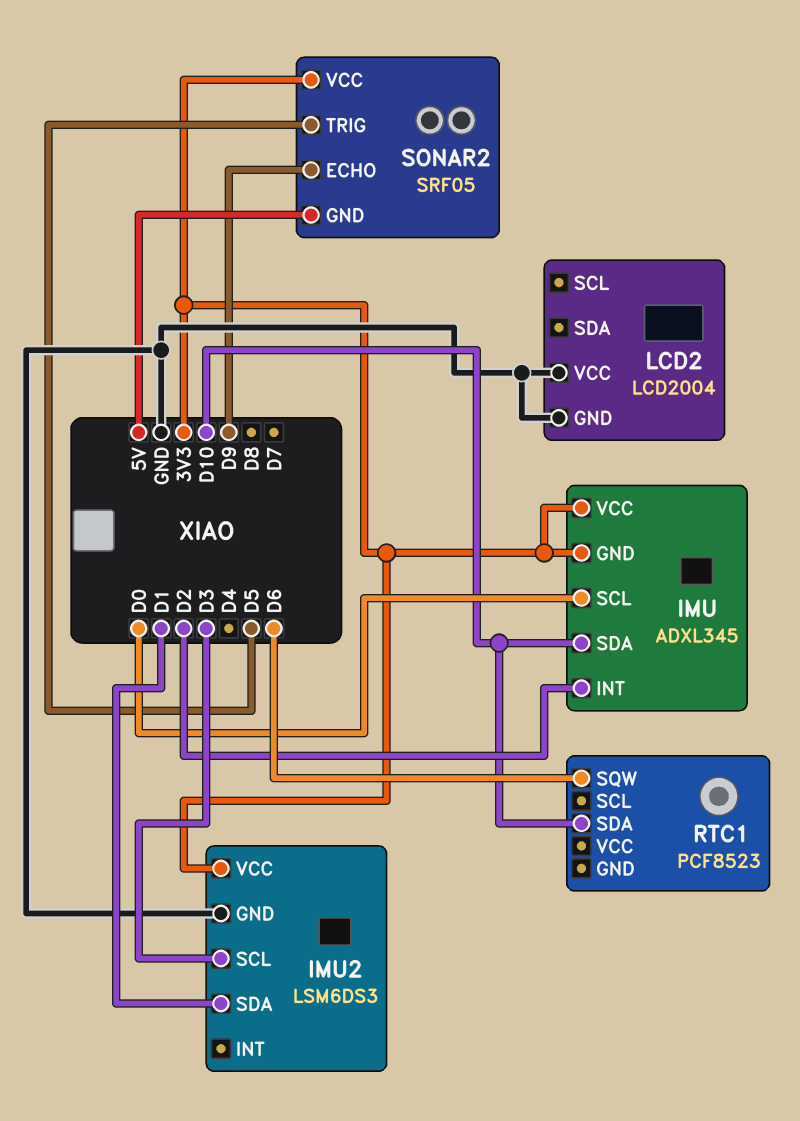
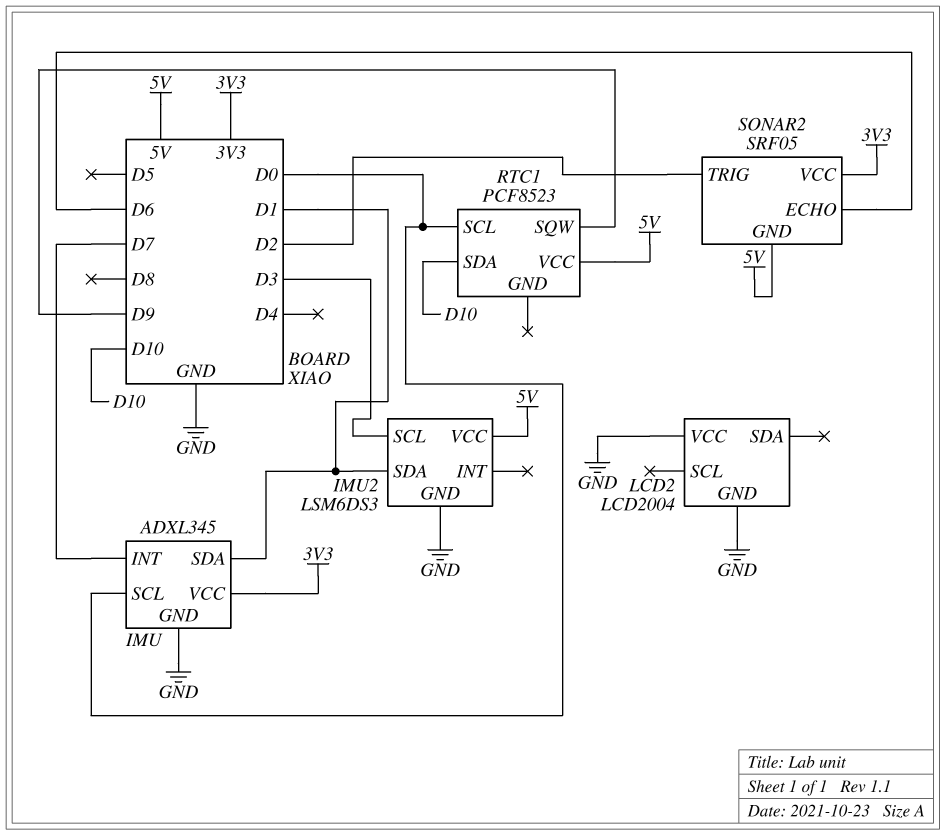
IMU pin GND: 3V3 -> GND
IMU pin INT: D2 -> D7
IMU pin SDA: D10 -> D1
IMU2 pin VCC: 3V3 -> 5V
RTC1 pin SCL: none -> D0
RTC1 pin SQW: D6 -> D9
RTC1 pin VCC: none -> 5V
SONAR2 pin ECHO: D9 -> D6
SONAR2 pin TRIG: D5 -> D2

